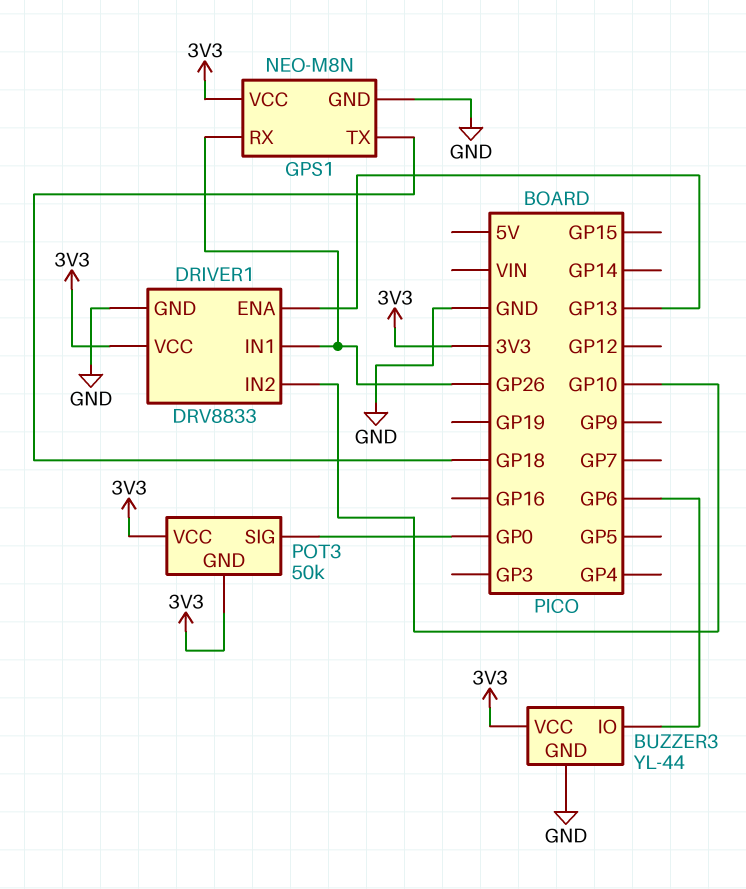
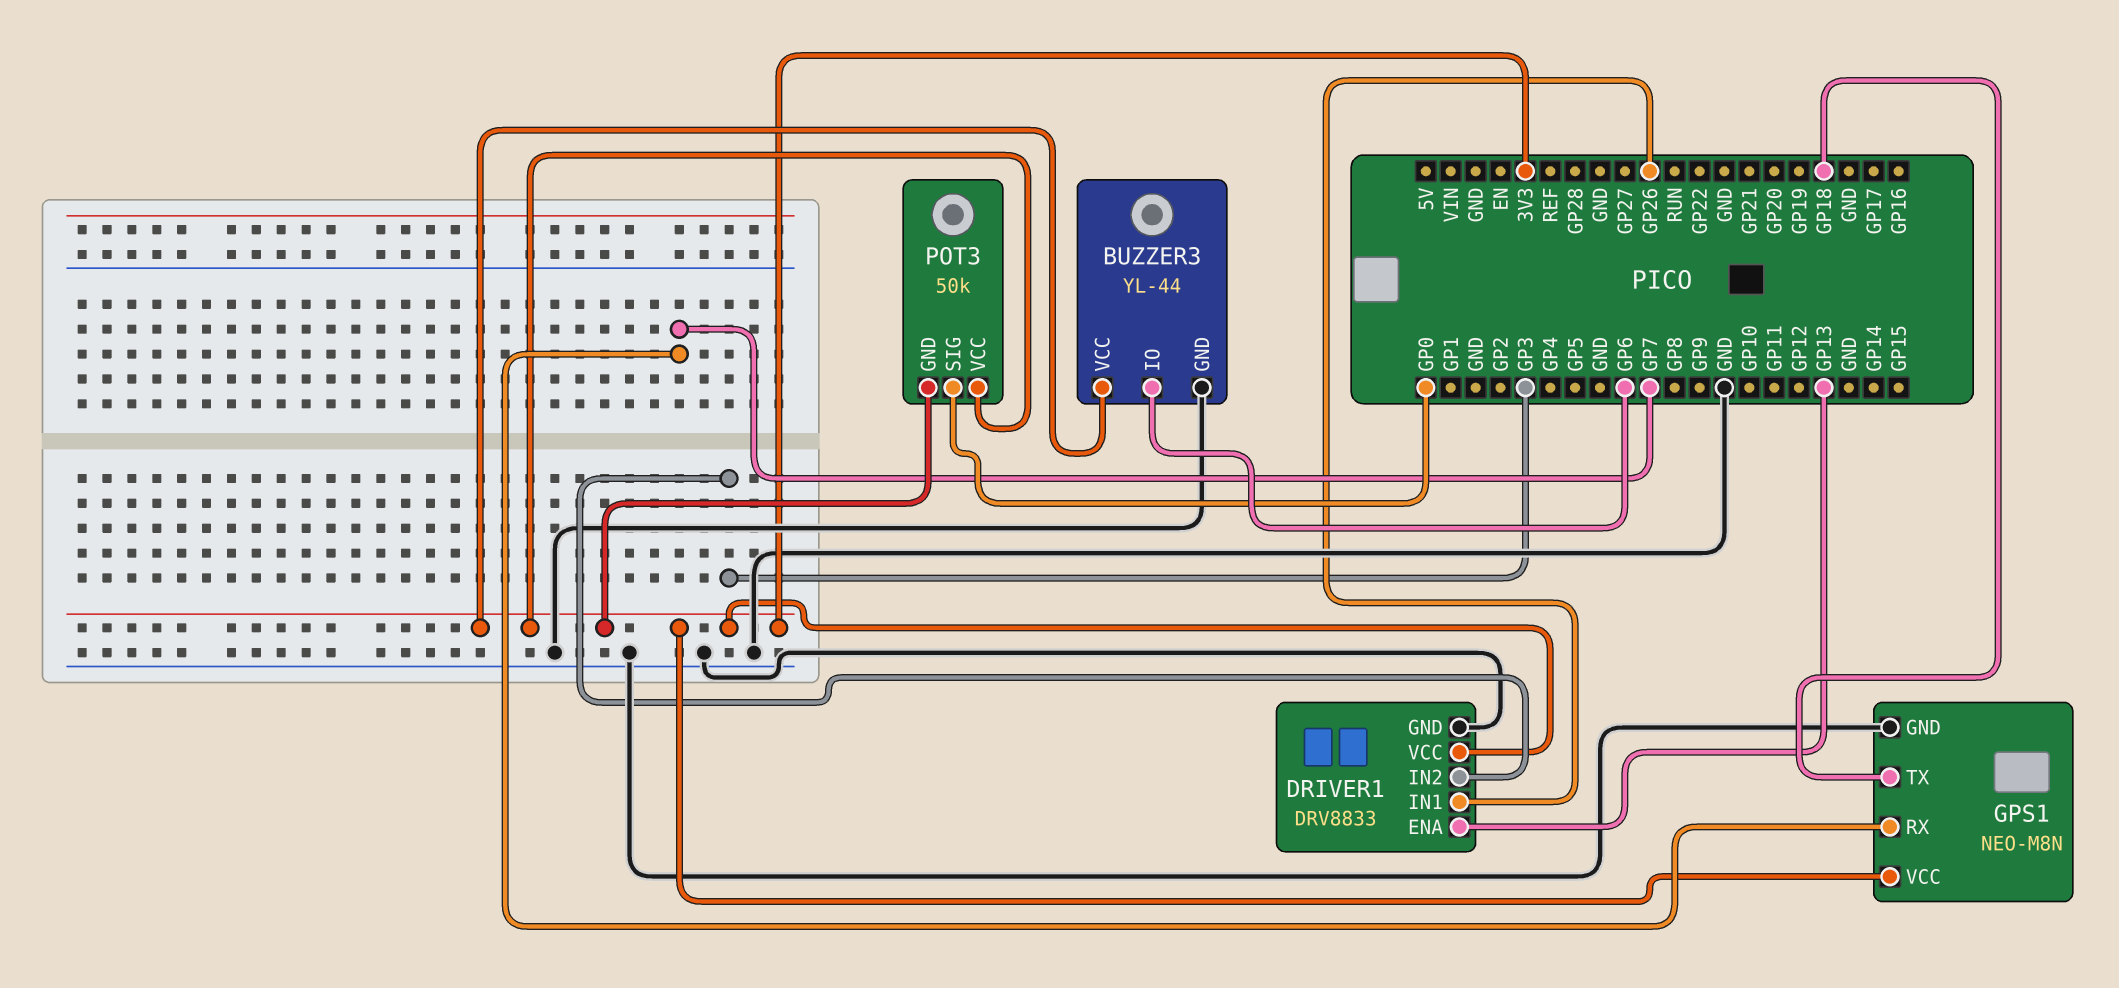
DRIVER1 pin IN2: GP10 -> GP3
GPS1 pin RX: GP26 -> GP7

